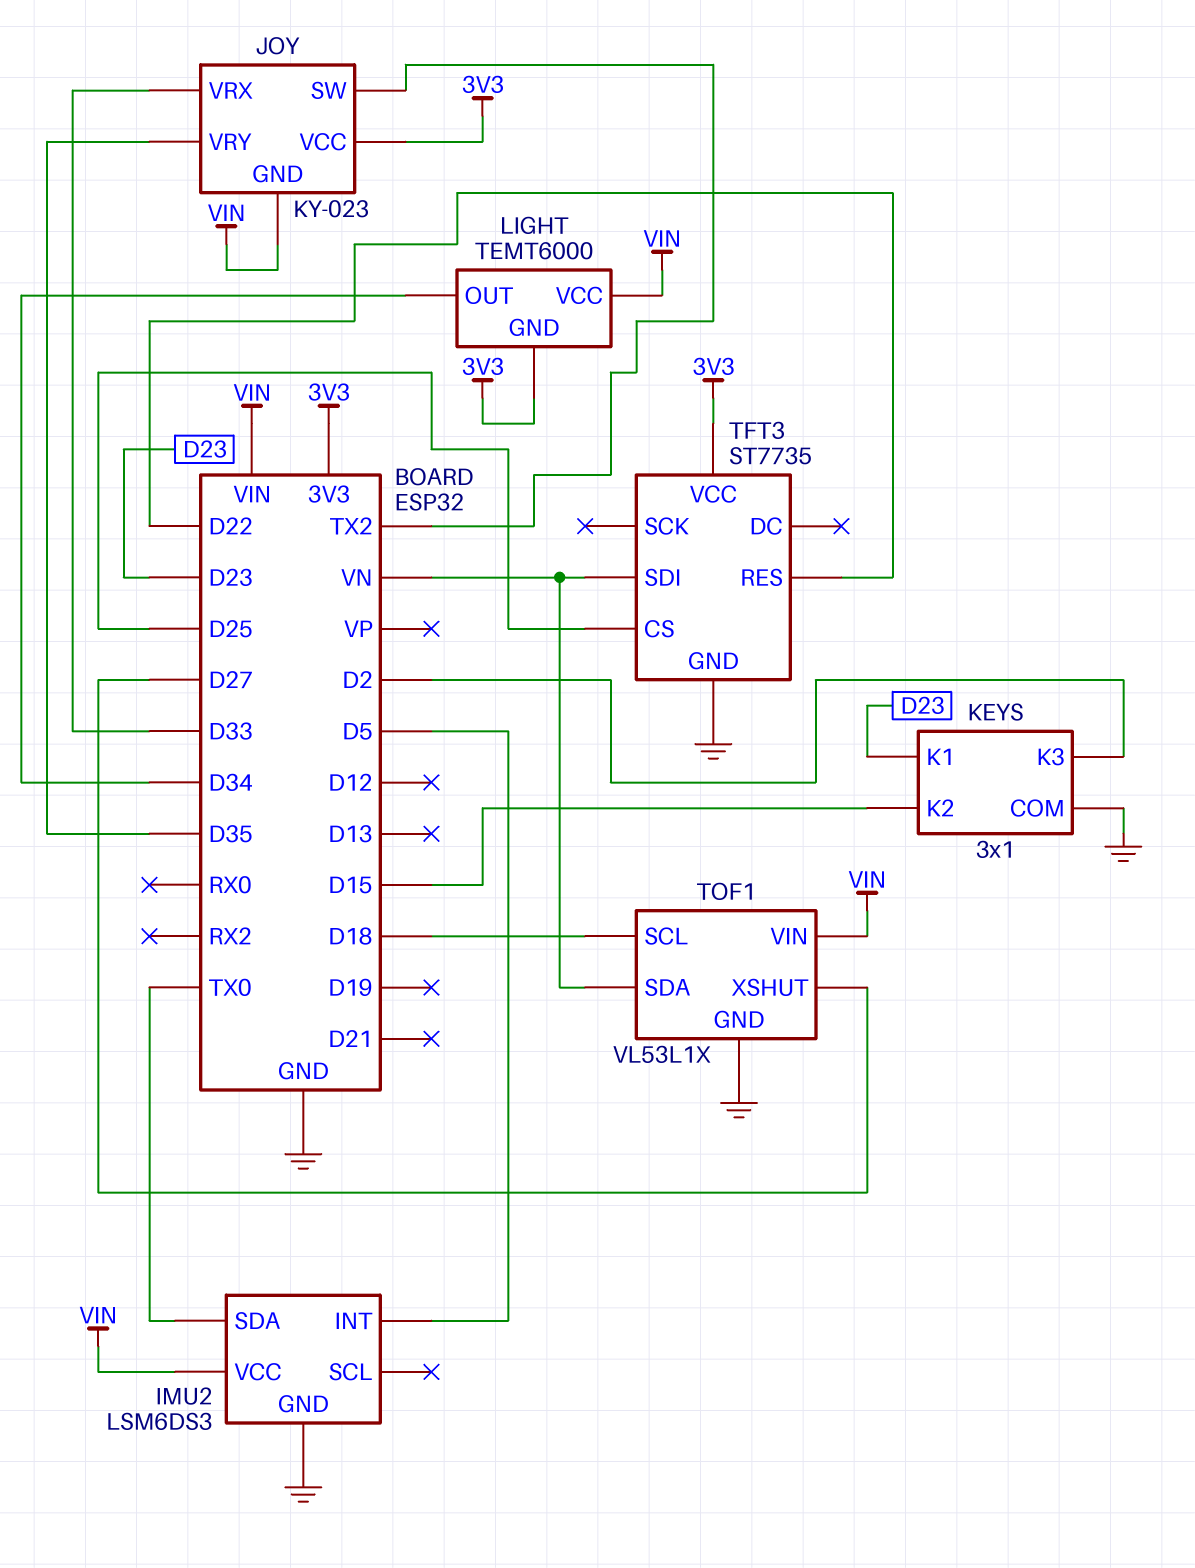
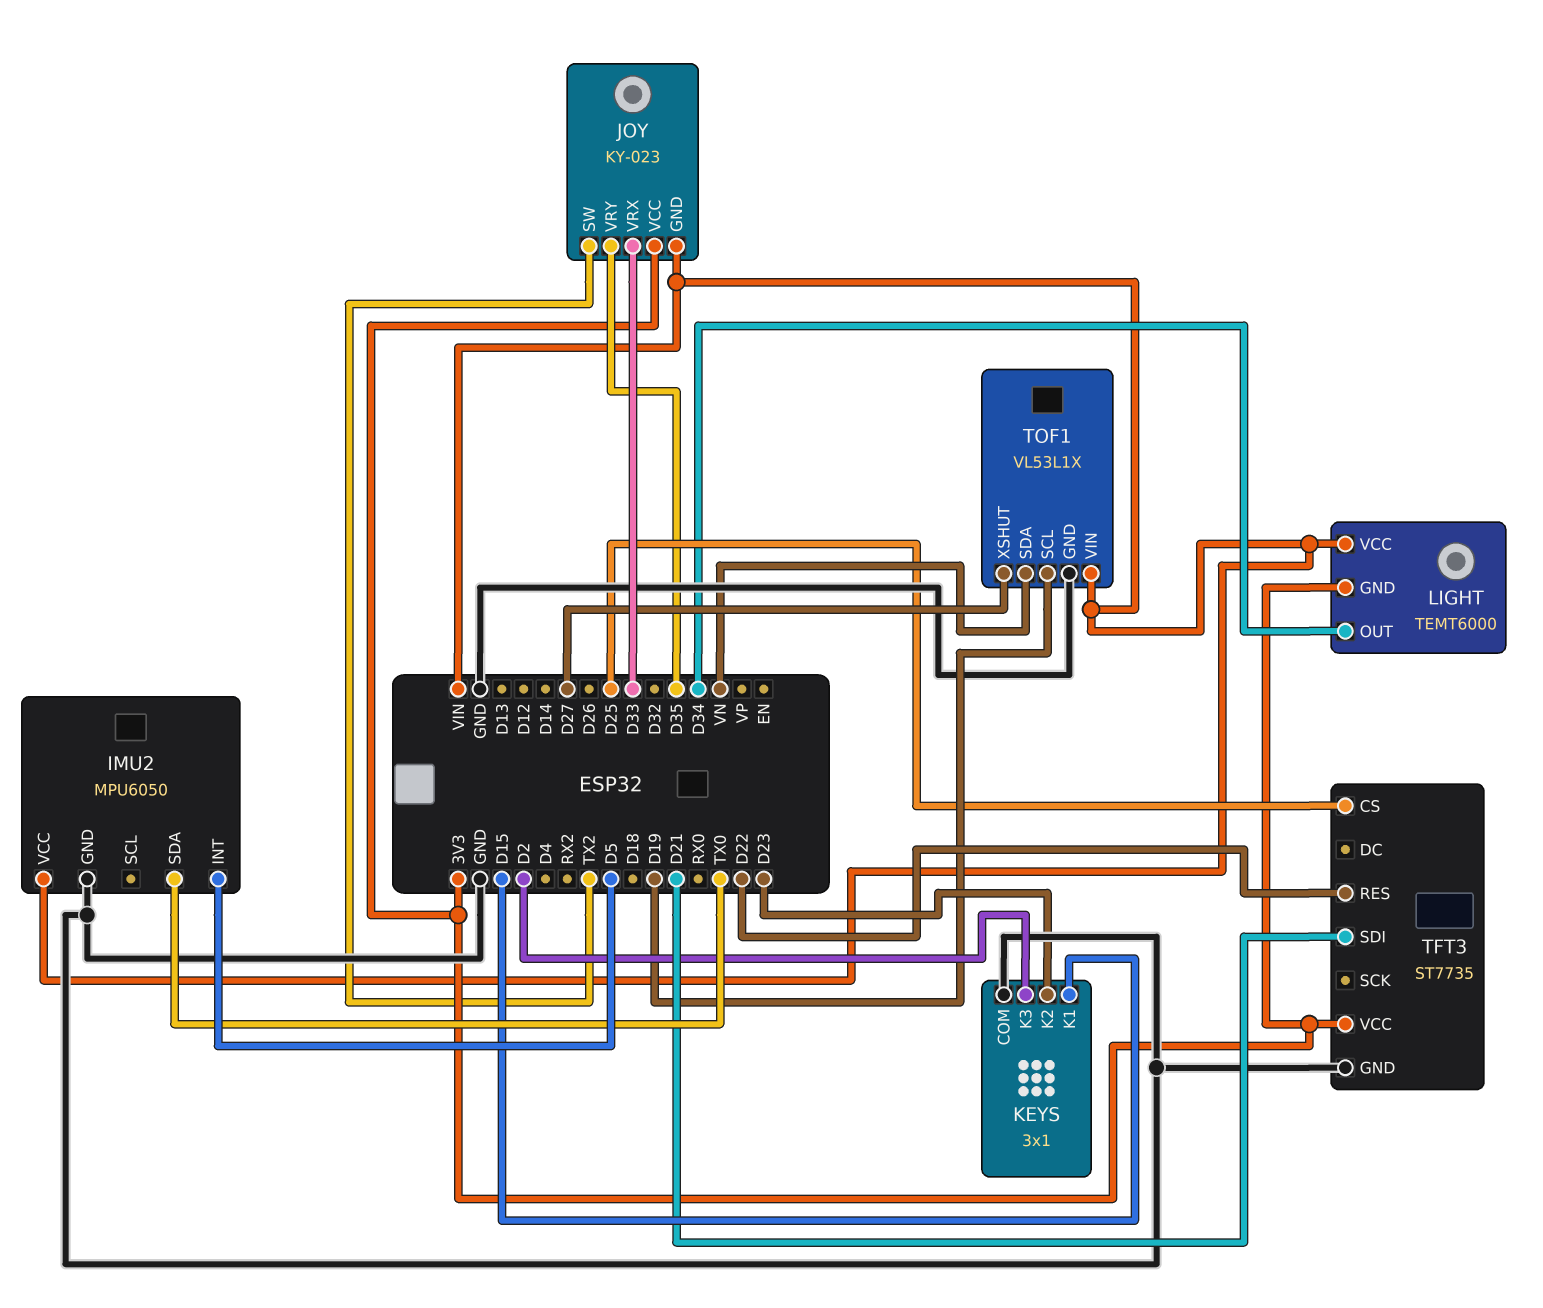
IMU2: LSM6DS3 -> MPU6050
KEYS pin K1: D23 -> D15
KEYS pin K2: D15 -> D23
TFT3 pin SDI: VN -> D21
TOF1 pin SCL: D18 -> D19

